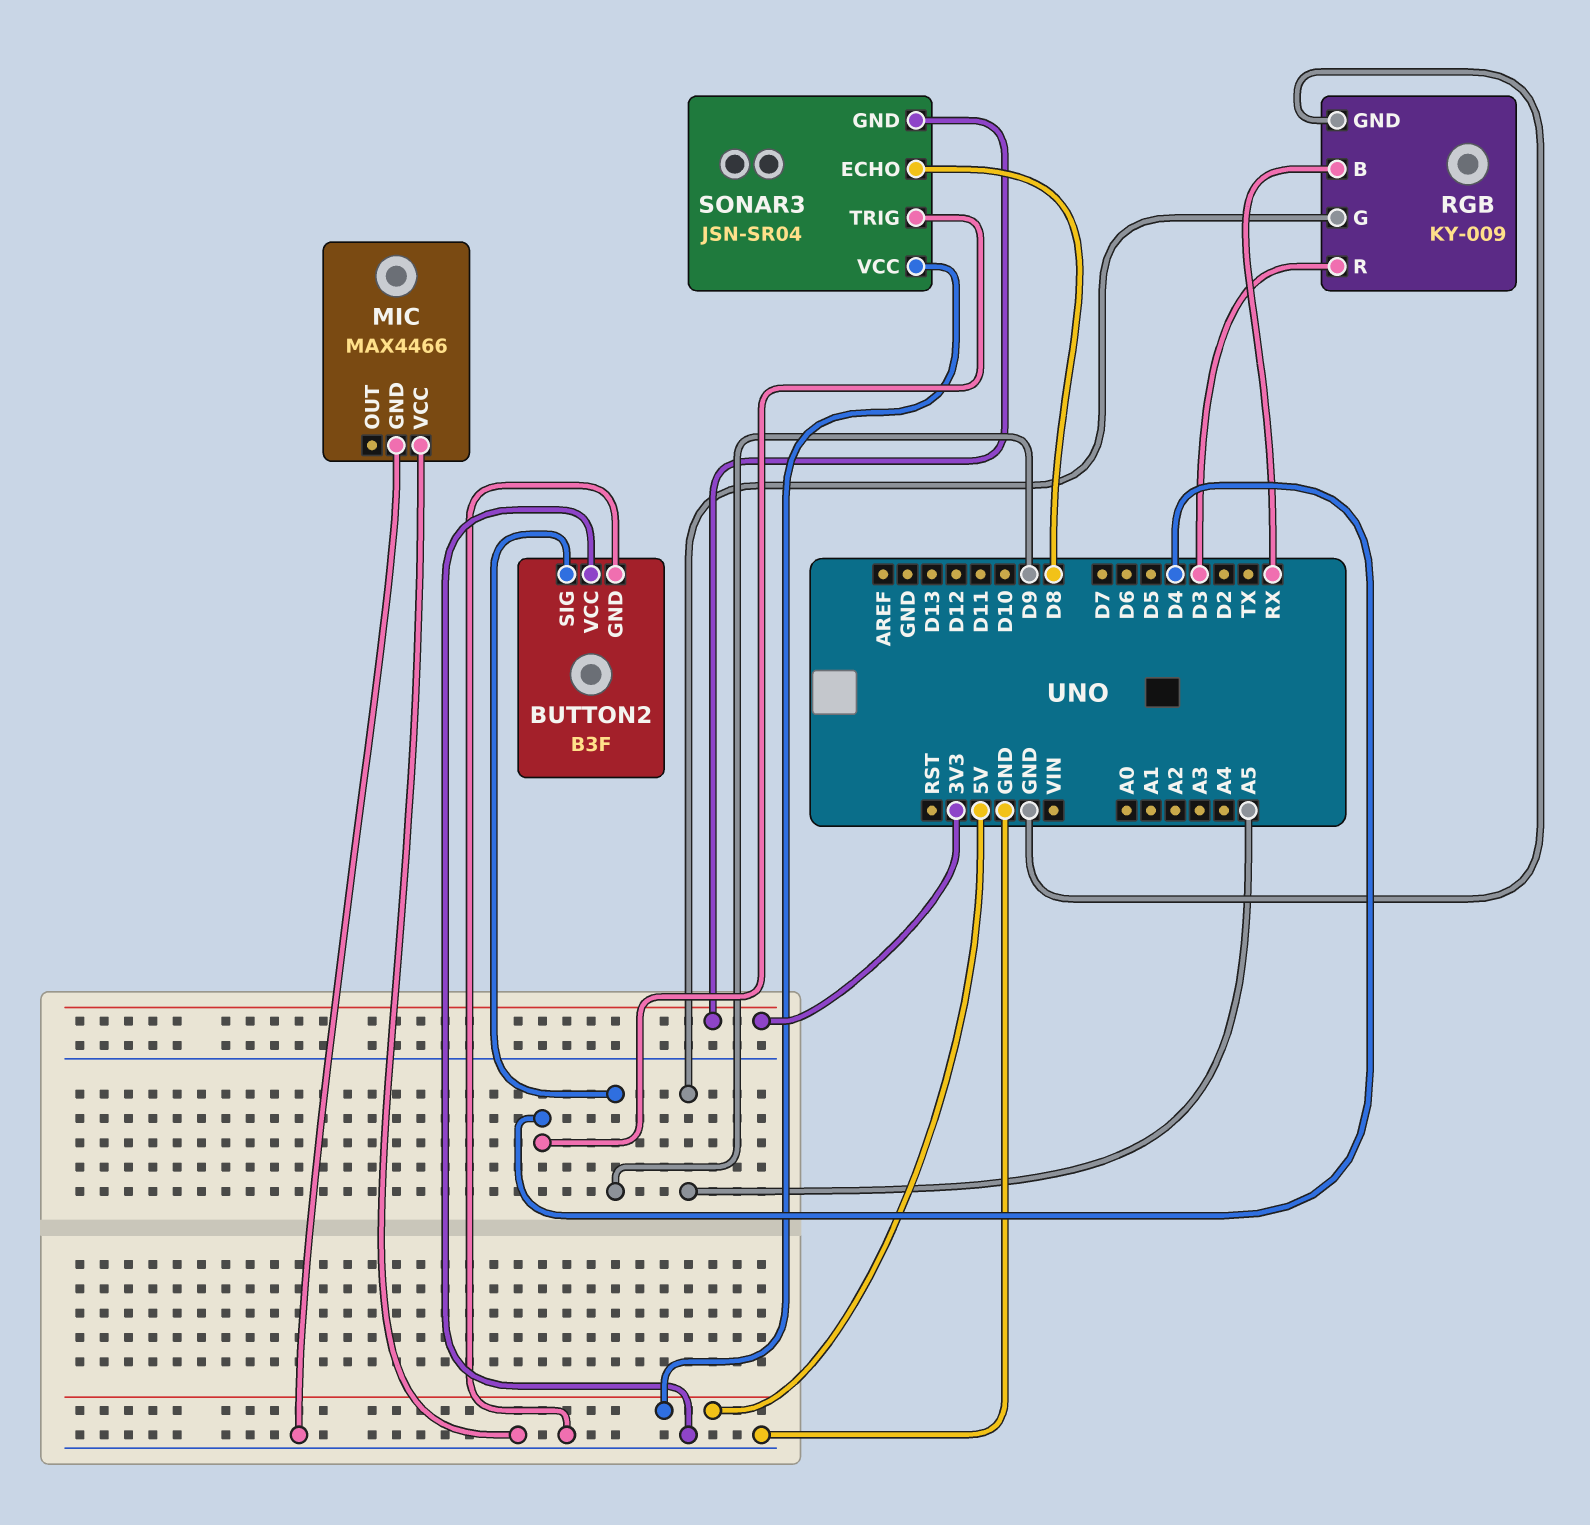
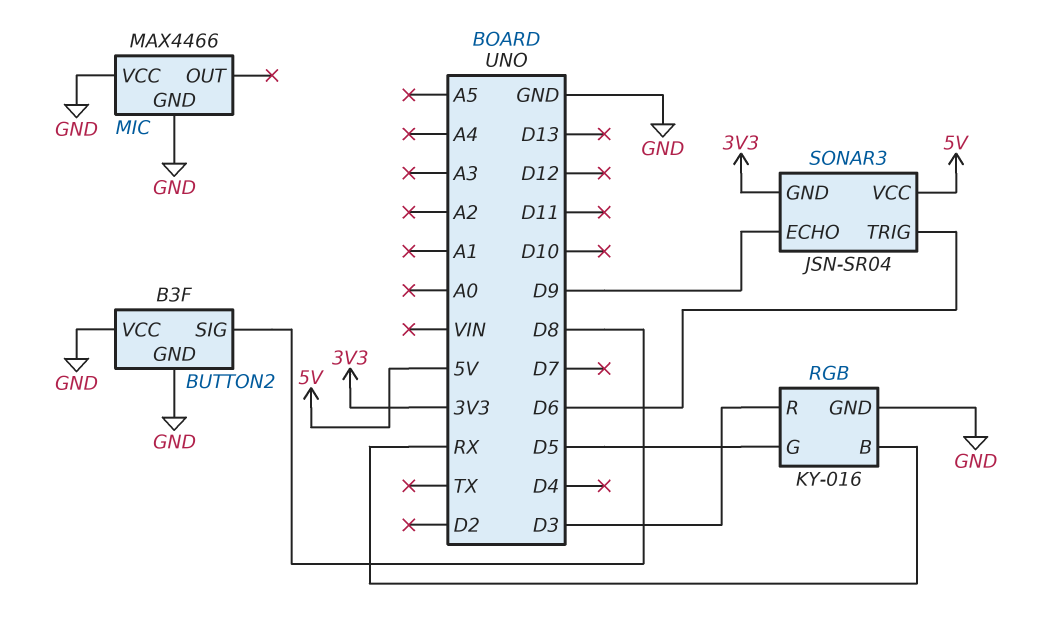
BUTTON2 pin SIG: D9 -> D8
RGB: KY-009 -> KY-016
RGB pin G: A5 -> D5
SONAR3 pin ECHO: D8 -> D9
SONAR3 pin TRIG: D4 -> D6

